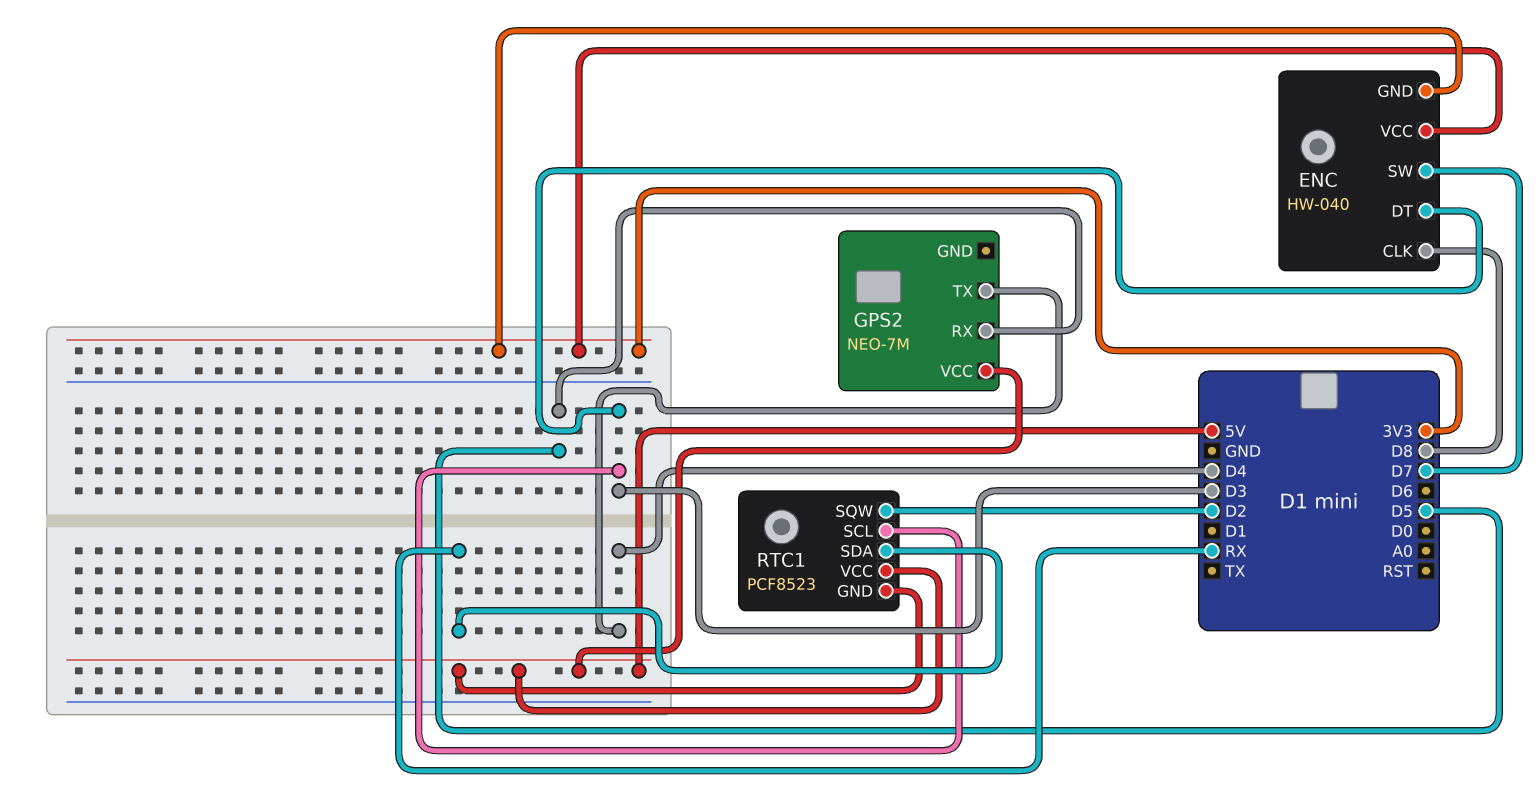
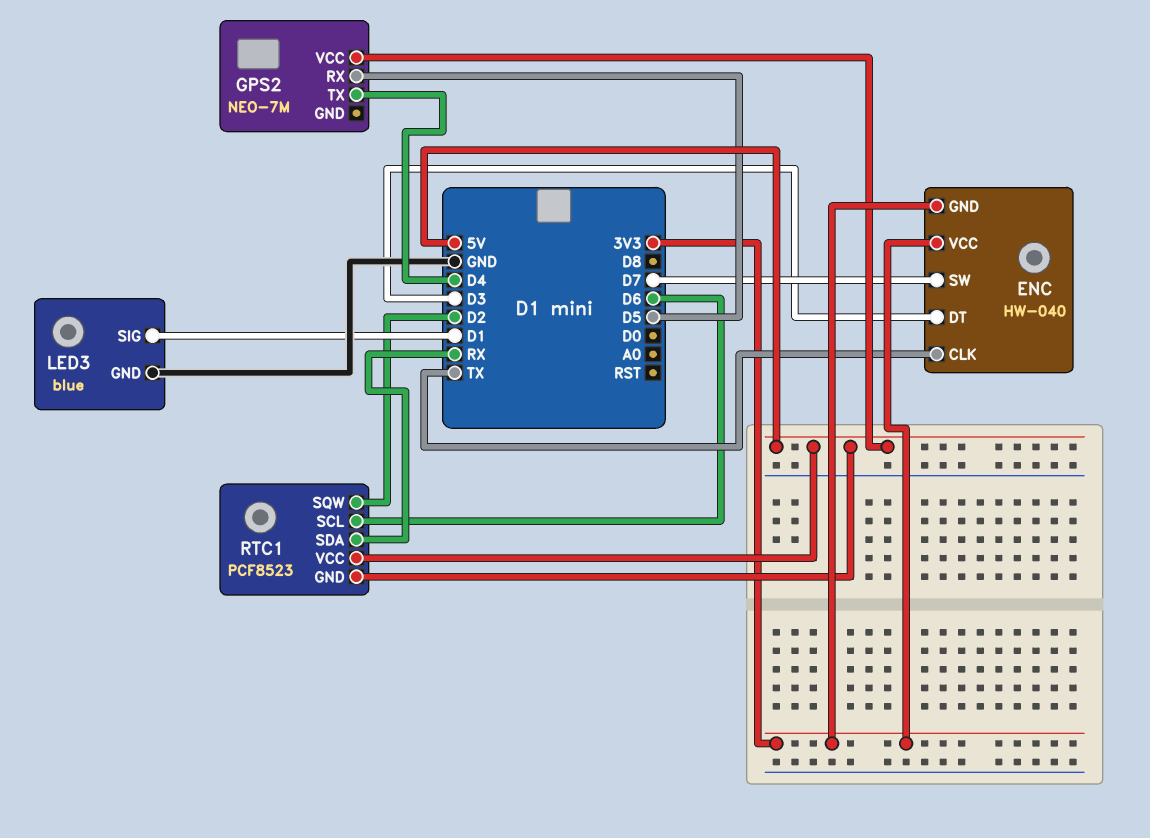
ENC pin CLK: D8 -> TX
LED3: none -> blue
LED3 pin GND: none -> GND
LED3 pin SIG: none -> D1
RTC1 pin SCL: D3 -> D6

